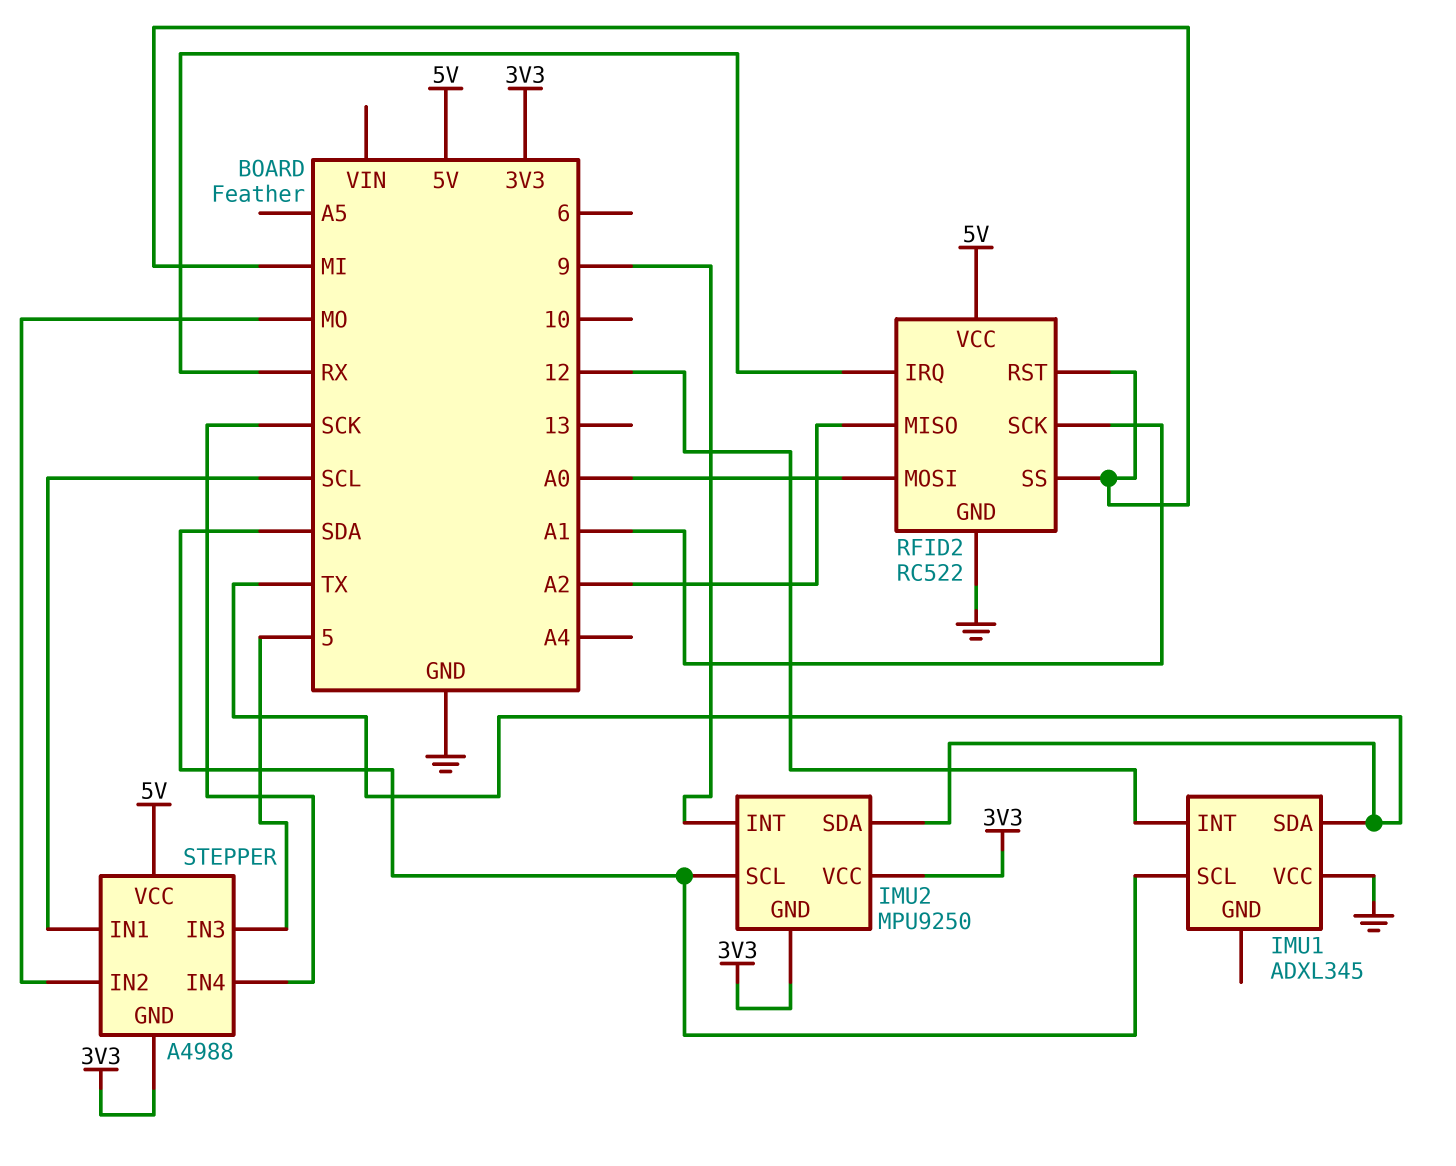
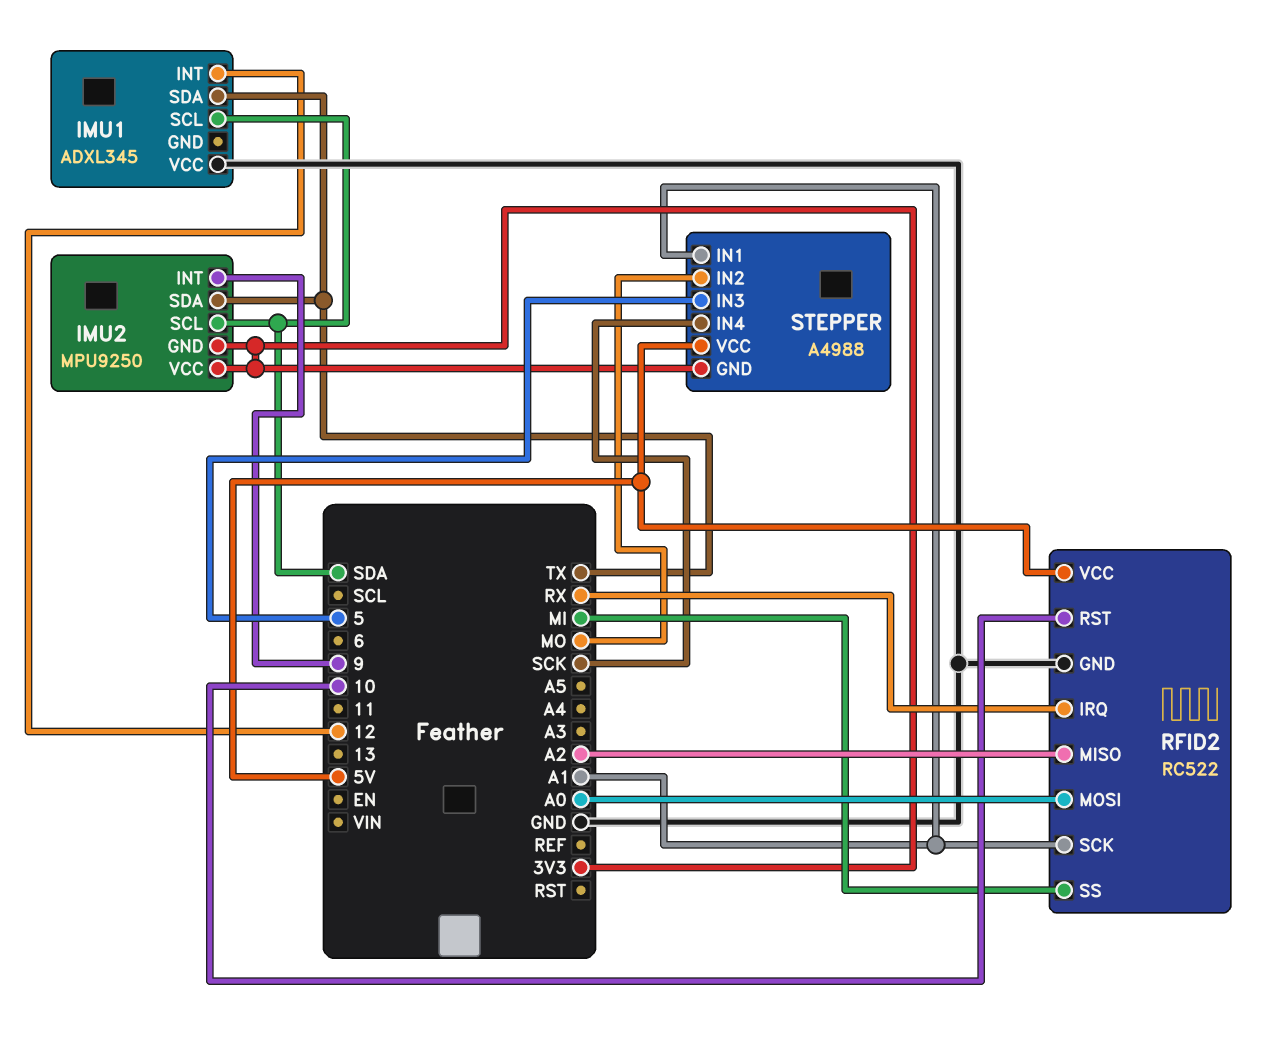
RFID2 pin RST: MI -> 10
STEPPER pin IN1: SCL -> A1

